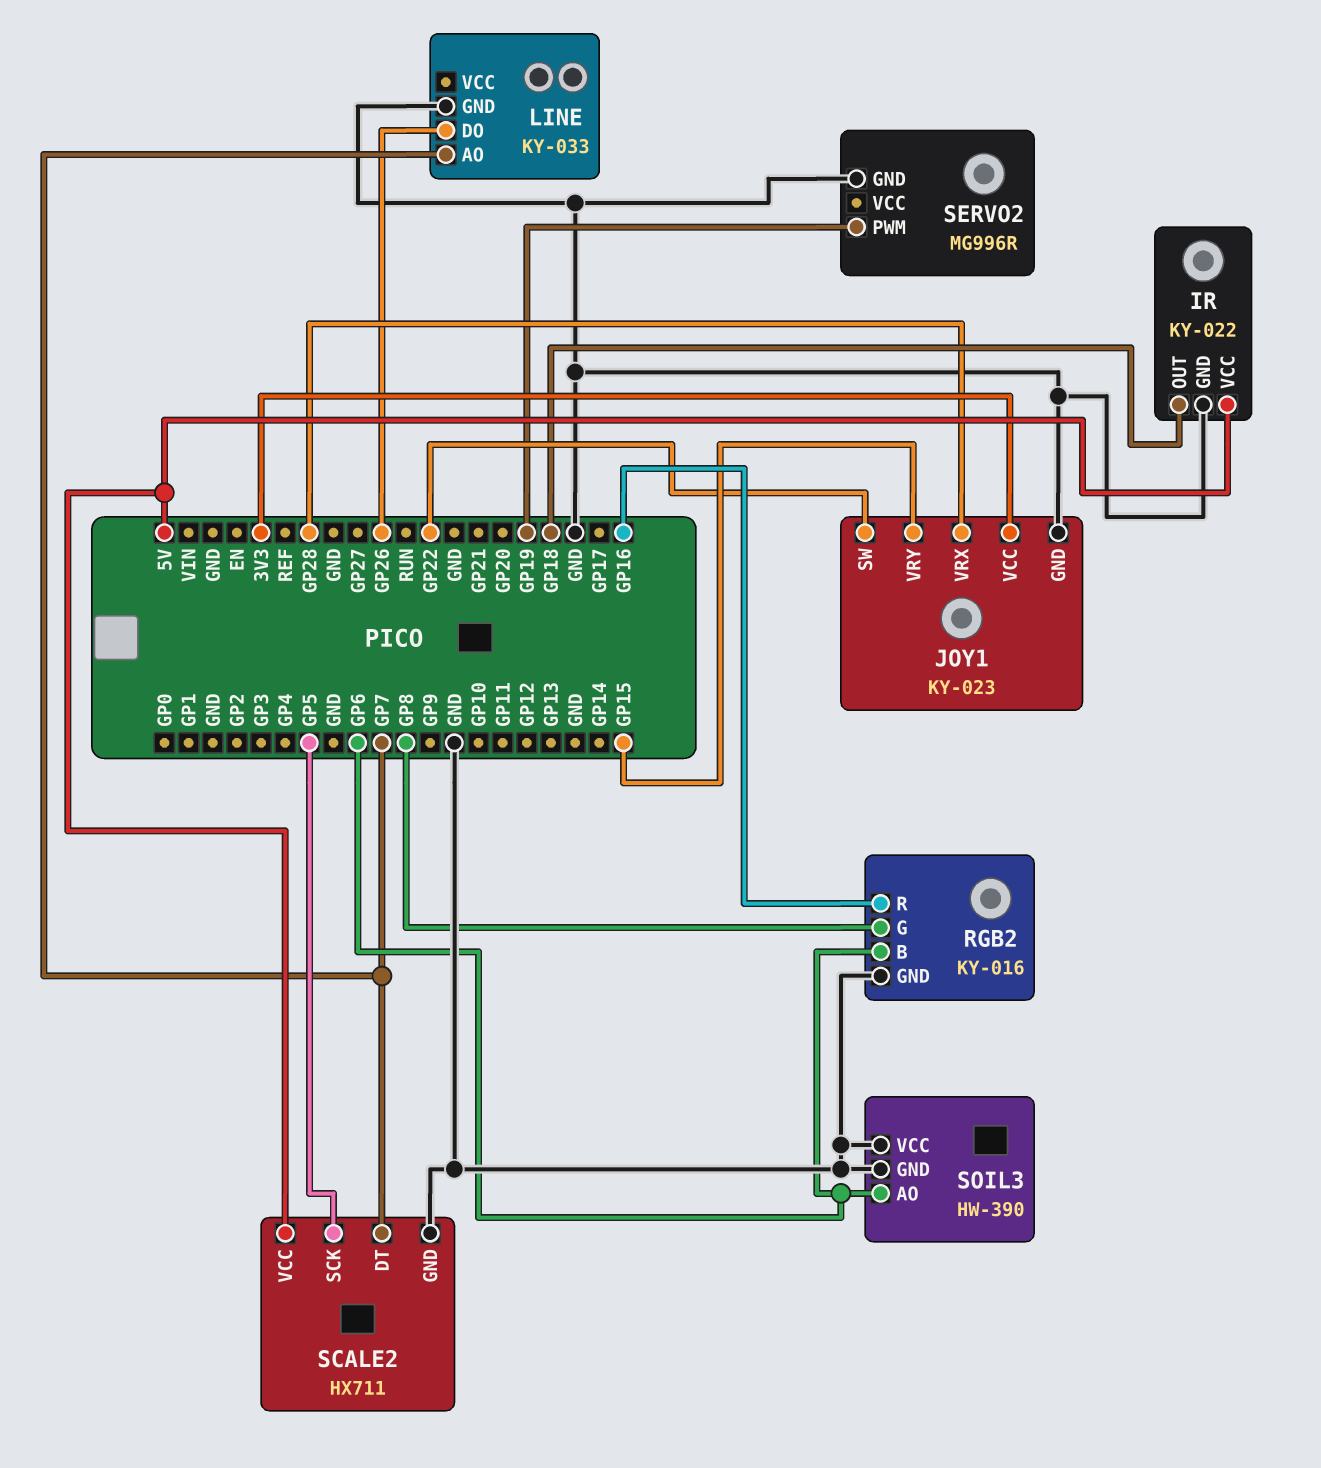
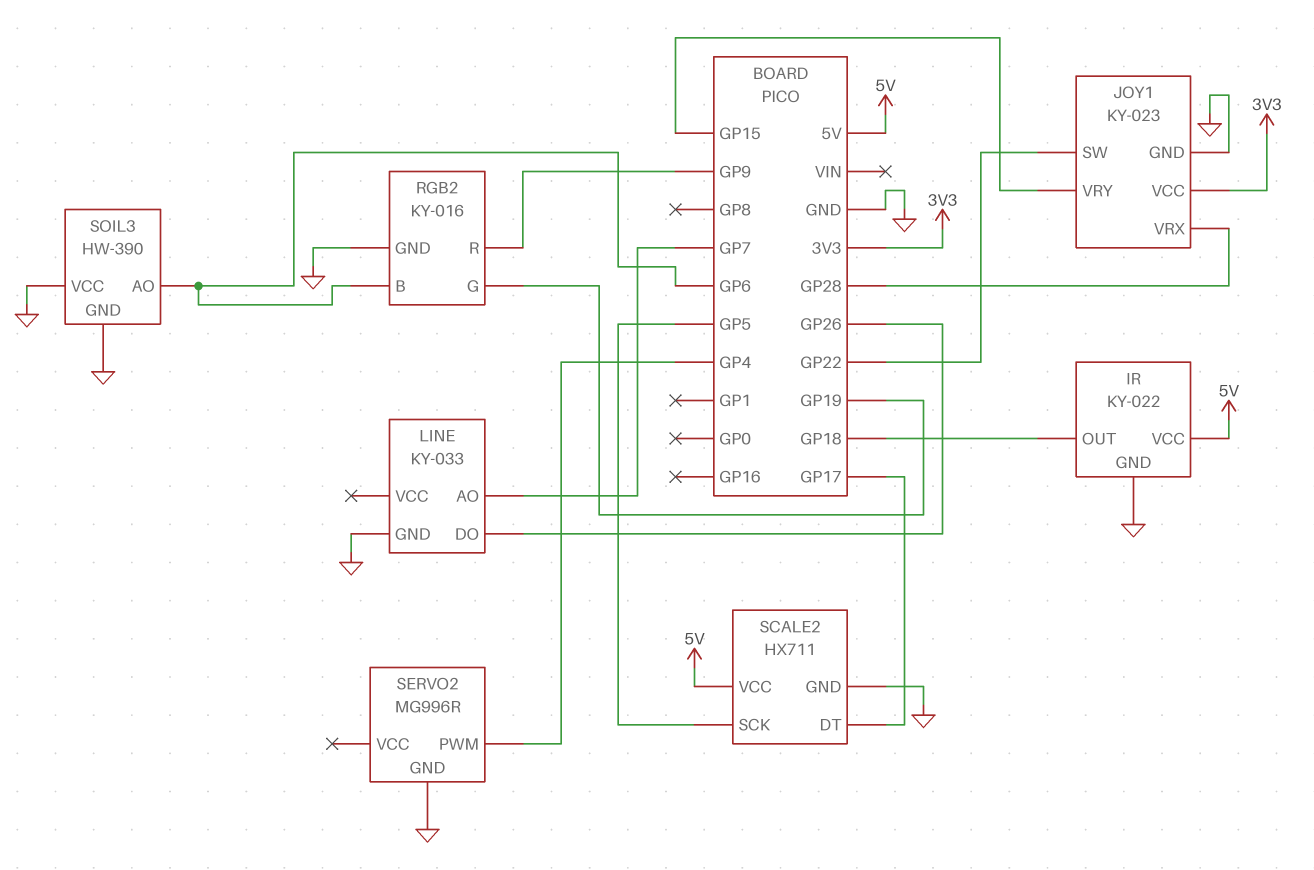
RGB2 pin G: GP8 -> GP19
RGB2 pin R: GP16 -> GP9
SCALE2 pin DT: GP7 -> GP17
SERVO2 pin PWM: GP19 -> GP4

